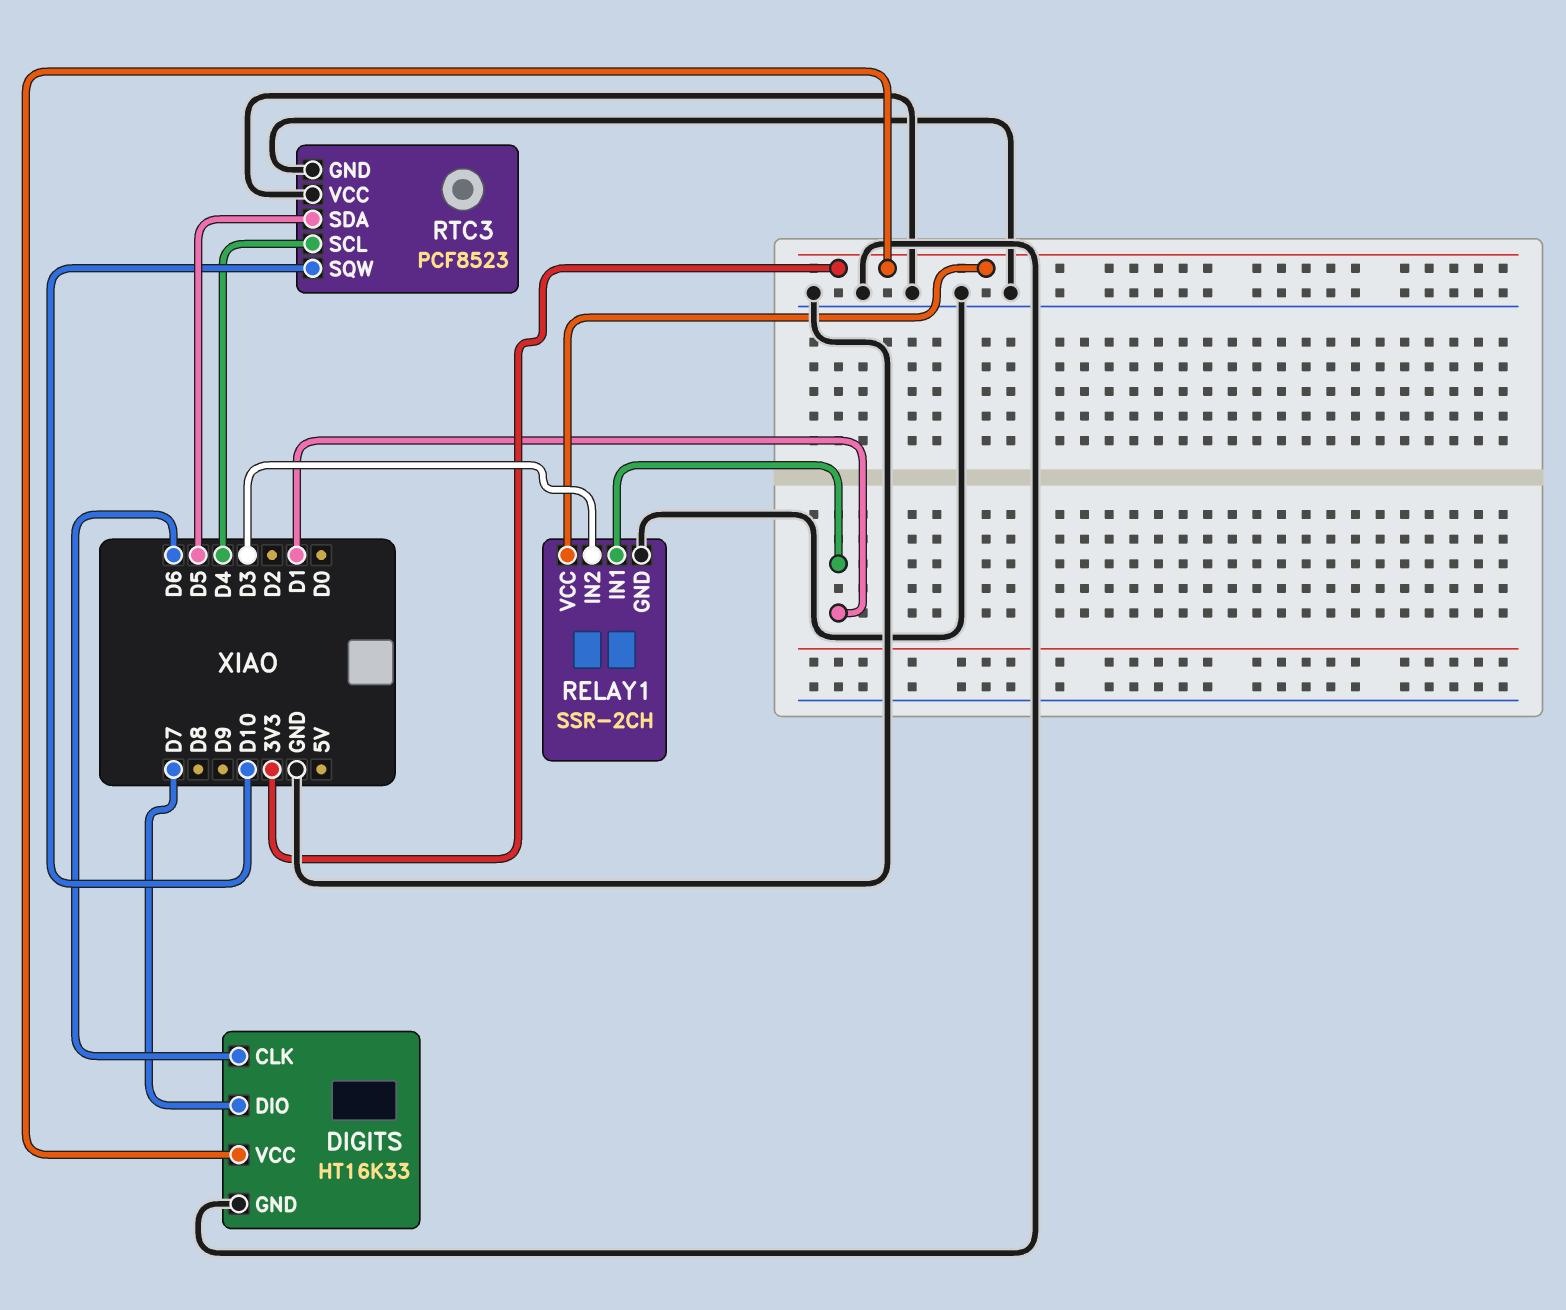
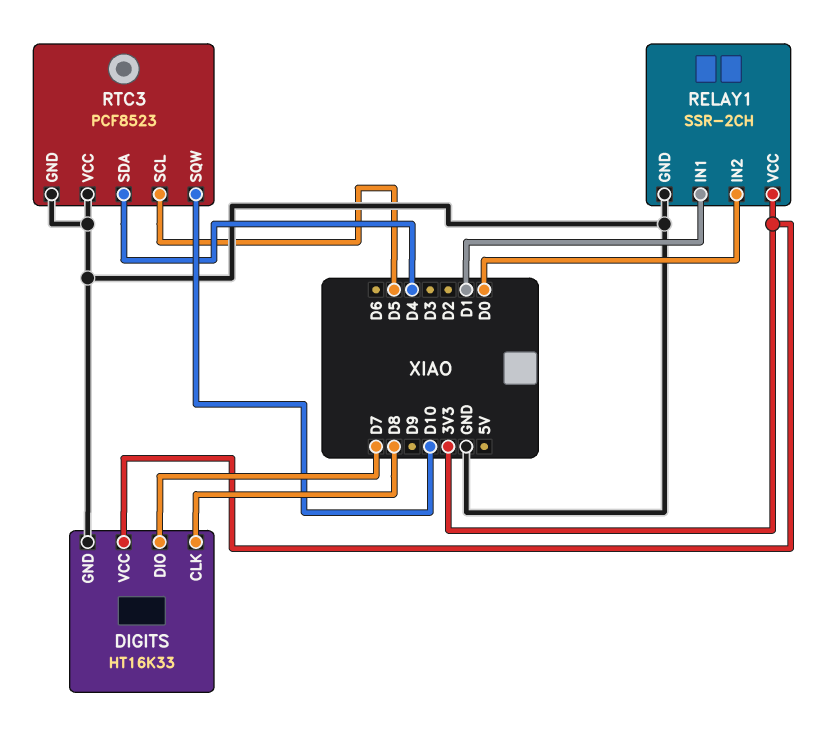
DIGITS pin CLK: D6 -> D8
RELAY1 pin IN2: D3 -> D0
RTC3 pin SCL: D4 -> D5
RTC3 pin SDA: D5 -> D4

